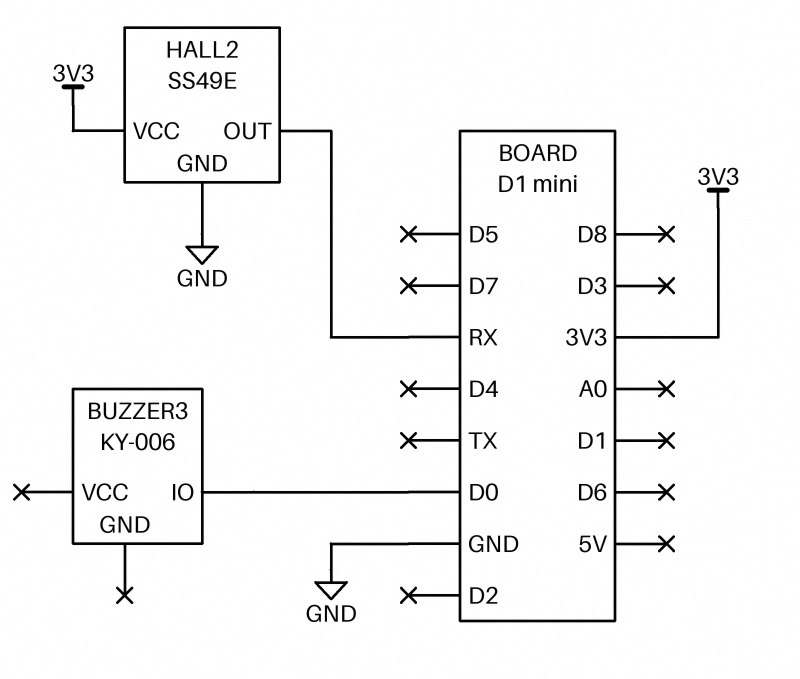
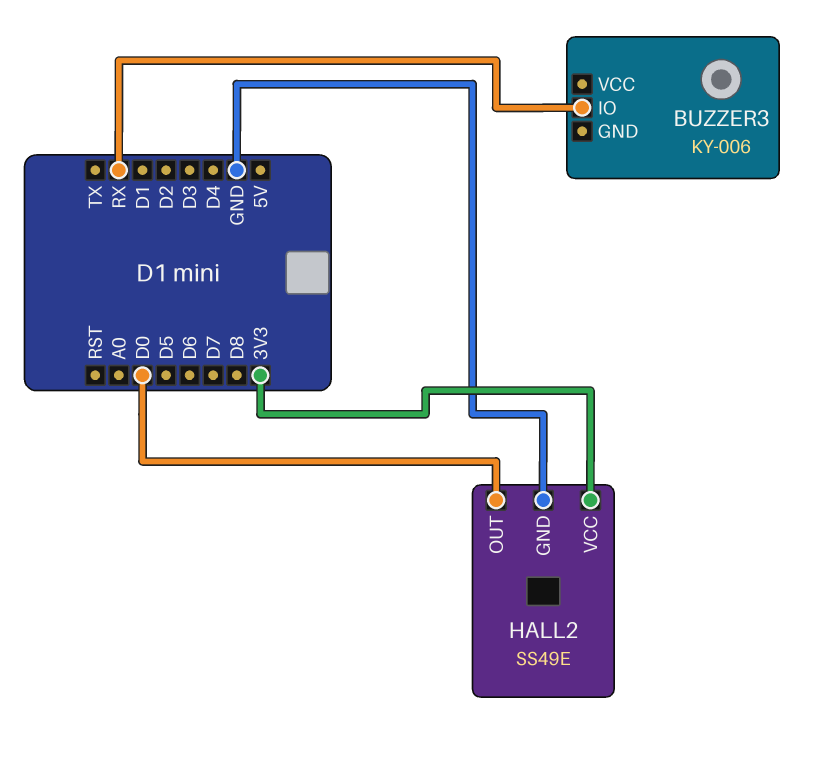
BUZZER3 pin IO: D0 -> RX
HALL2 pin OUT: RX -> D0

